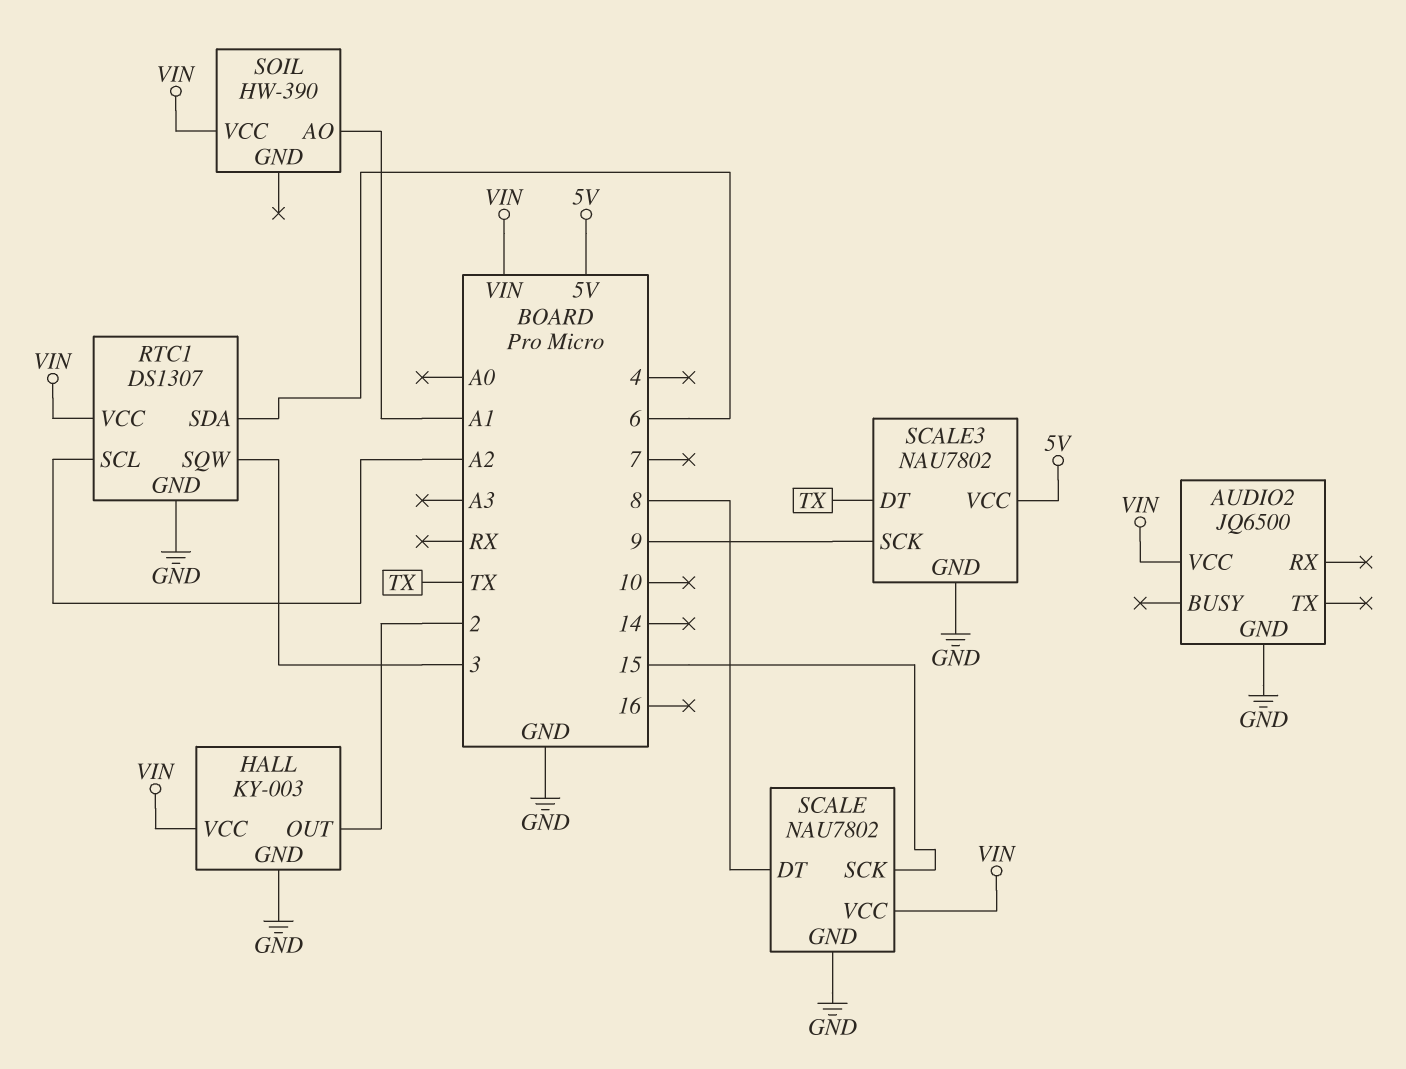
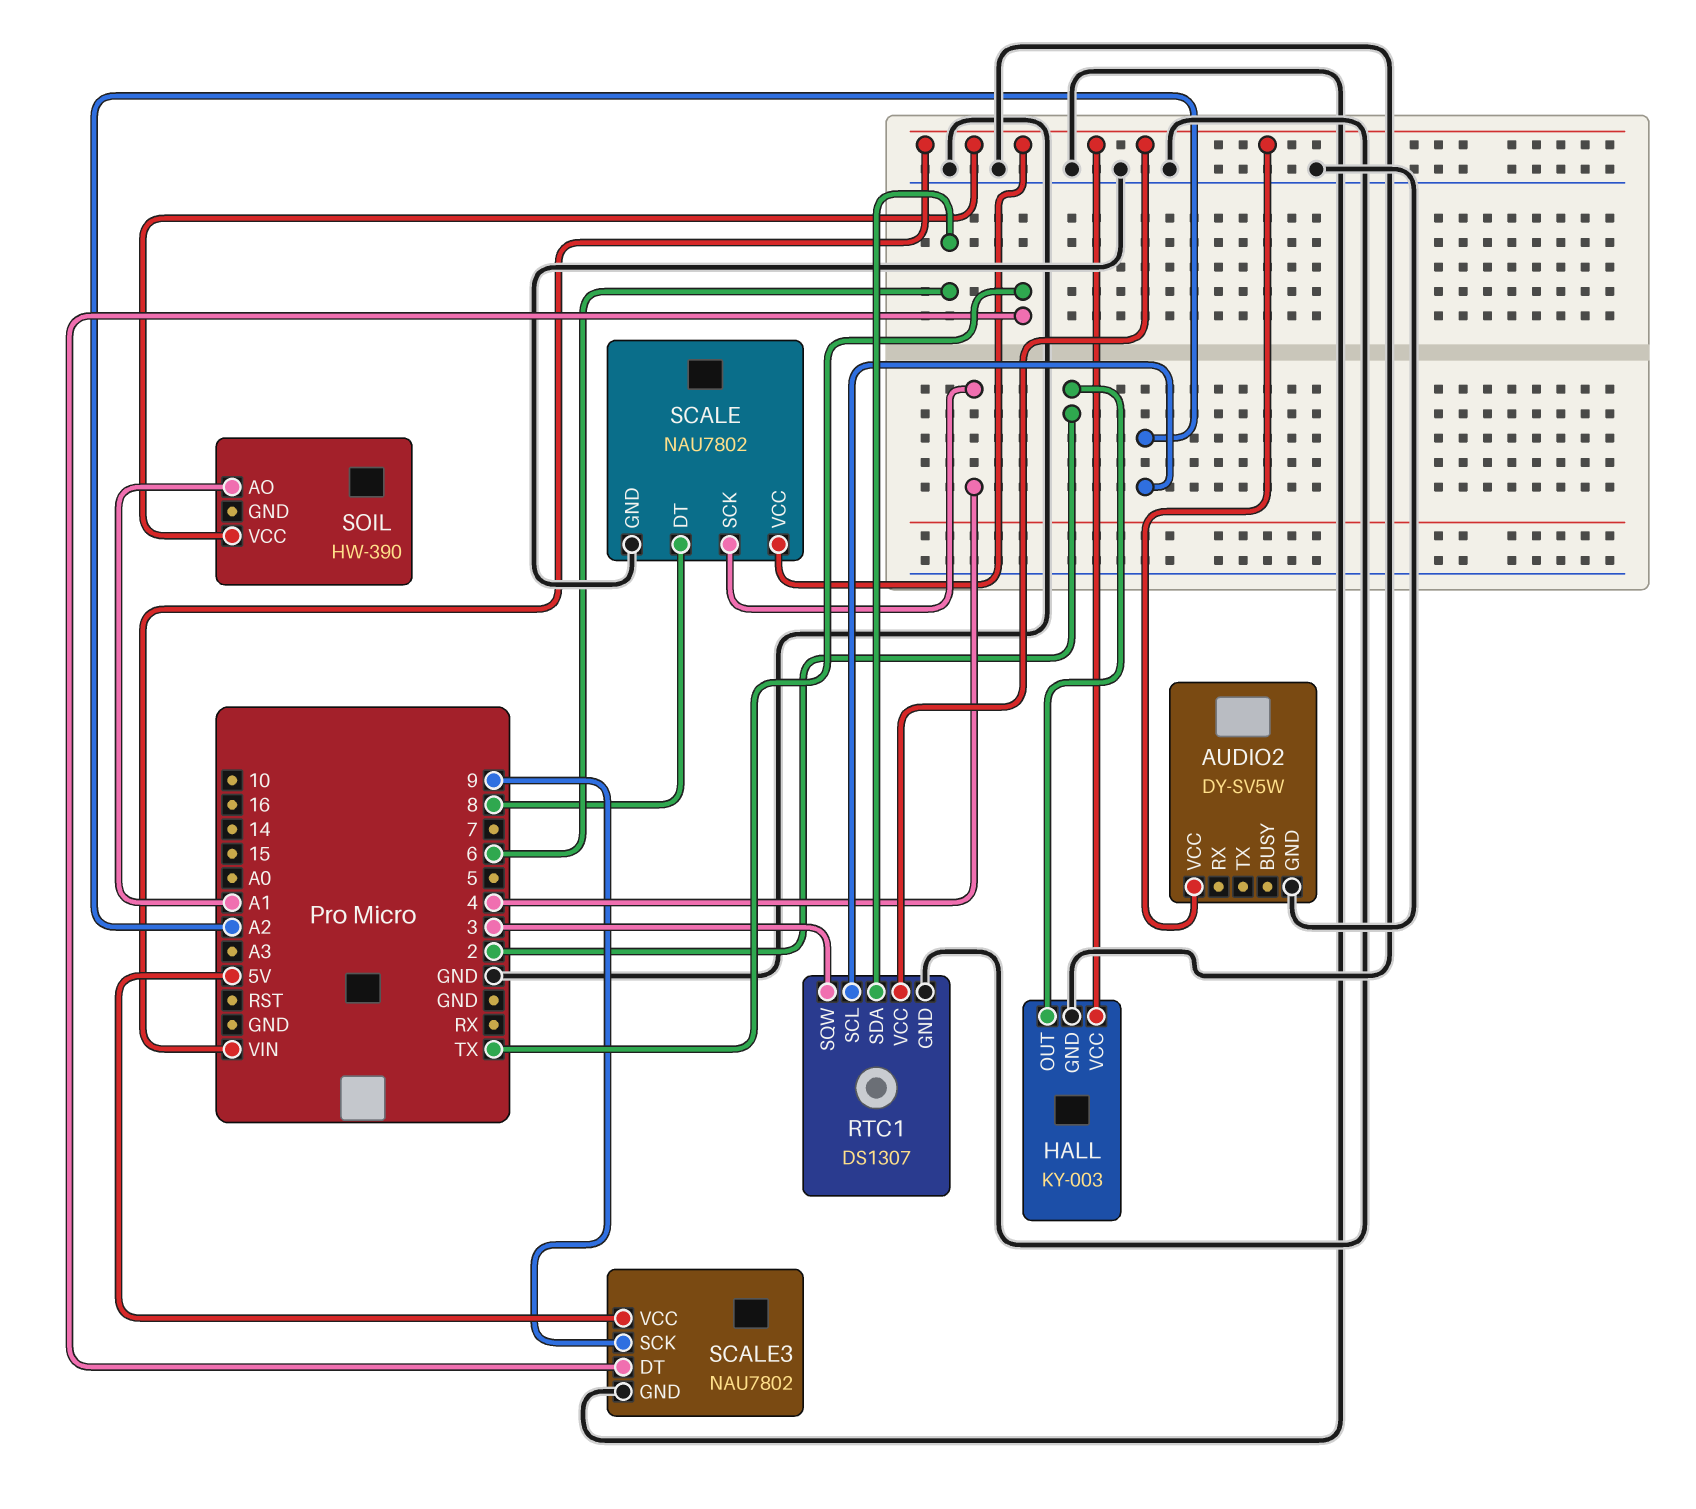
AUDIO2: JQ6500 -> DY-SV5W
SCALE pin SCK: 15 -> 4

